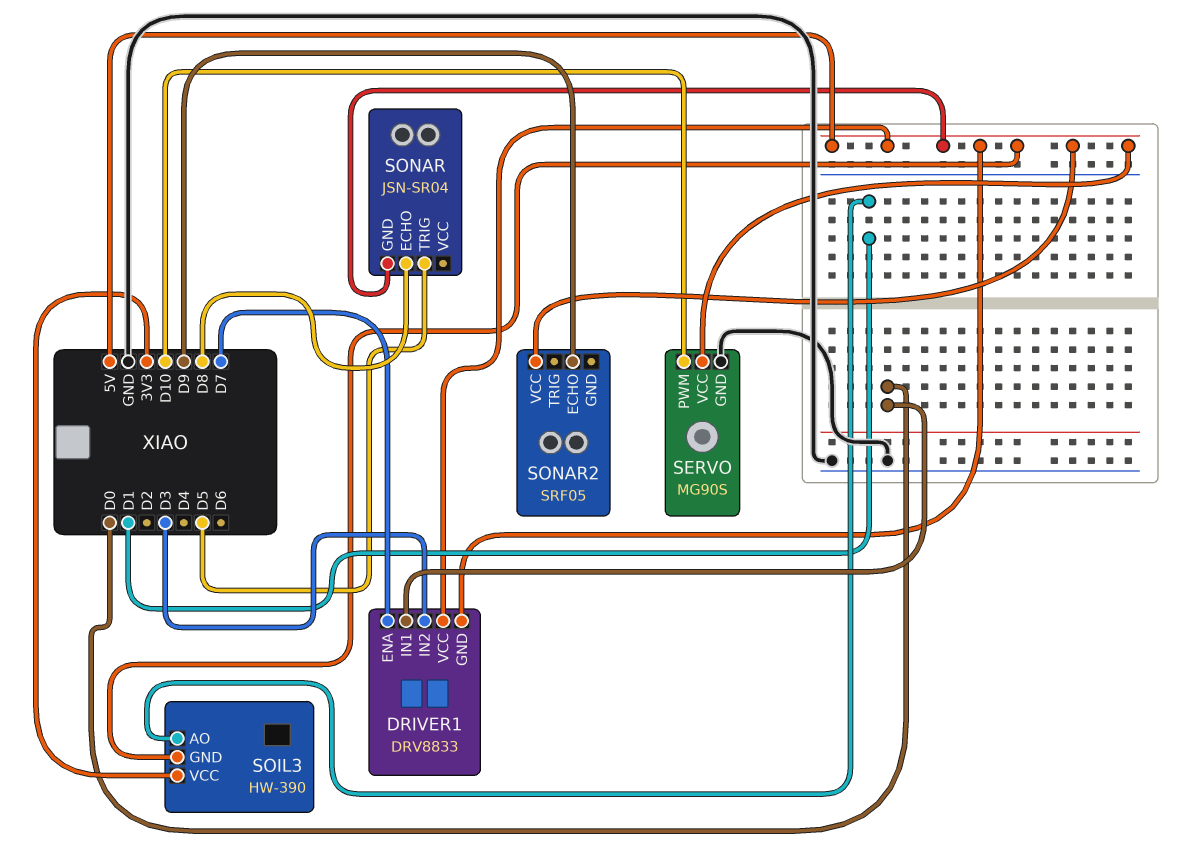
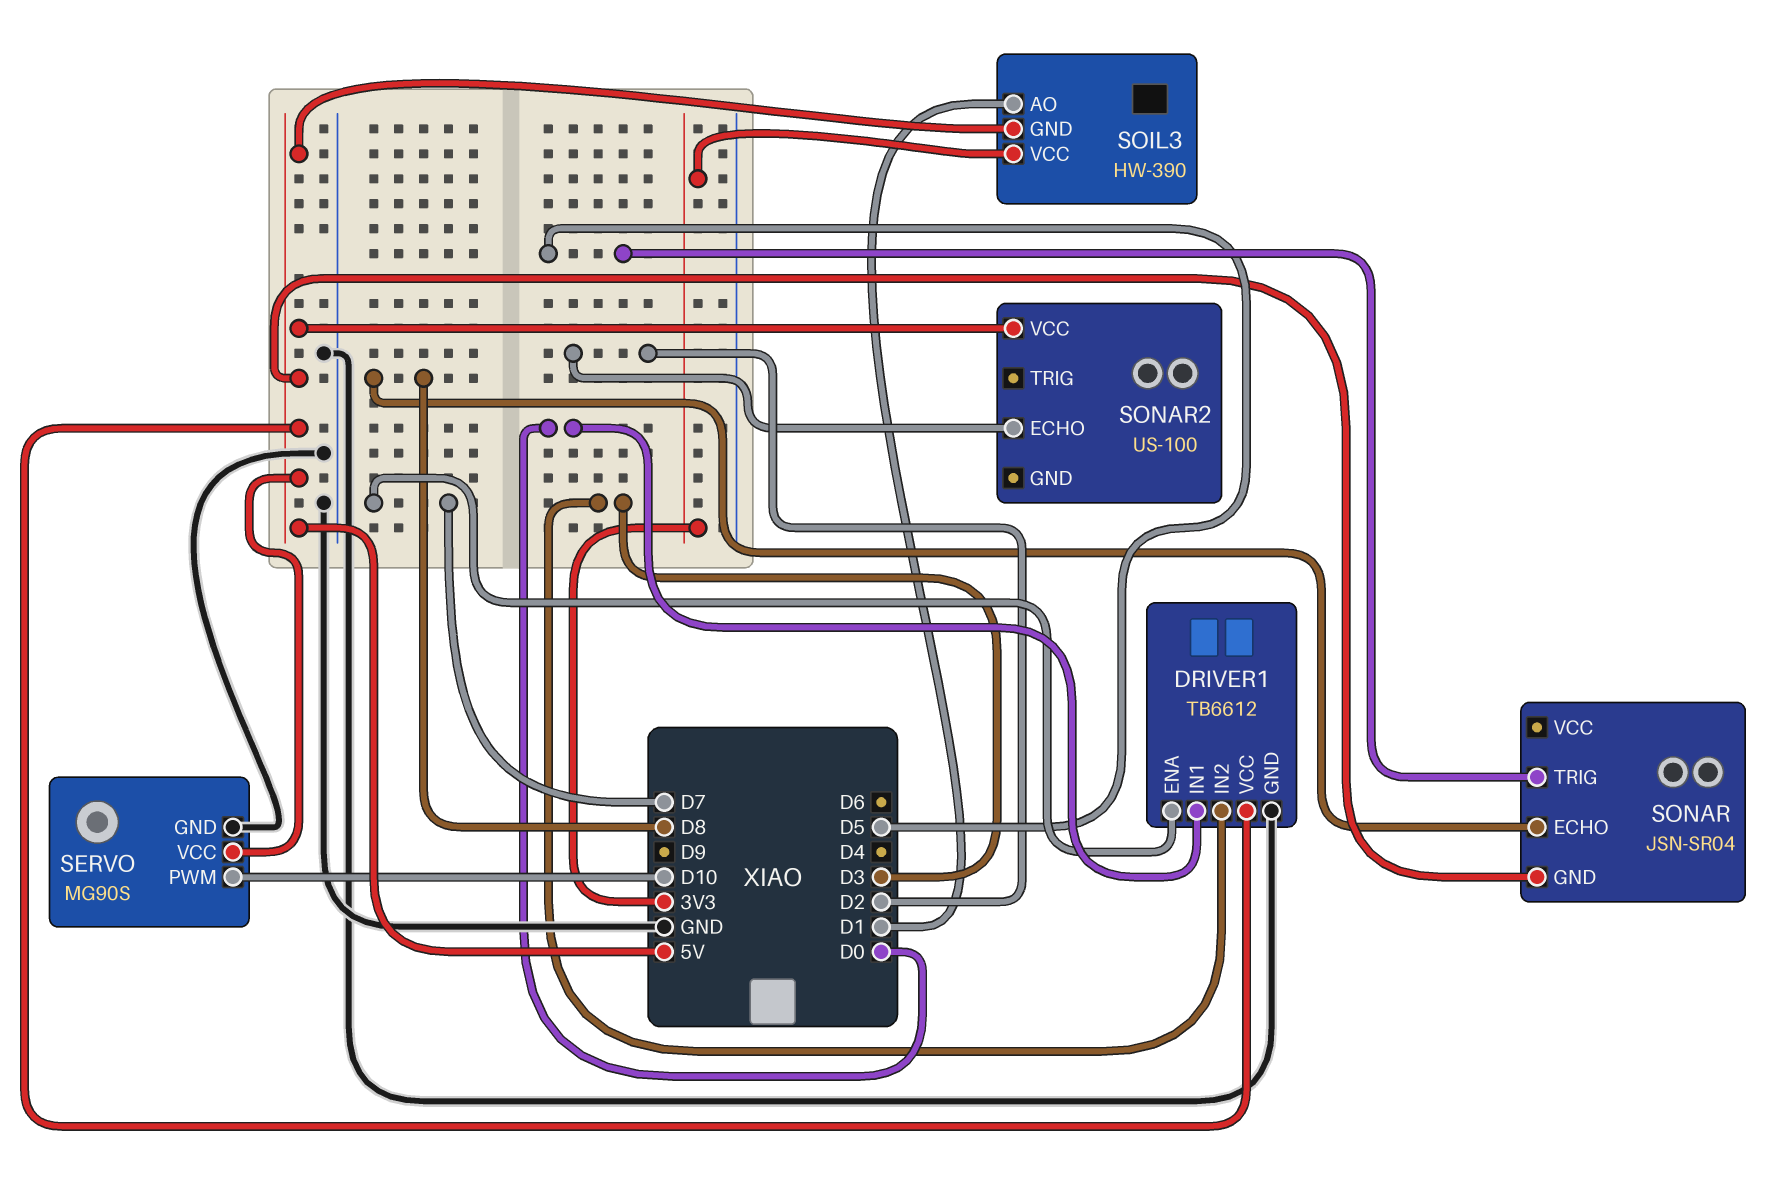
DRIVER1: DRV8833 -> TB6612
DRIVER1 pin GND: 5V -> GND
SONAR2: SRF05 -> US-100
SONAR2 pin ECHO: D9 -> D2

